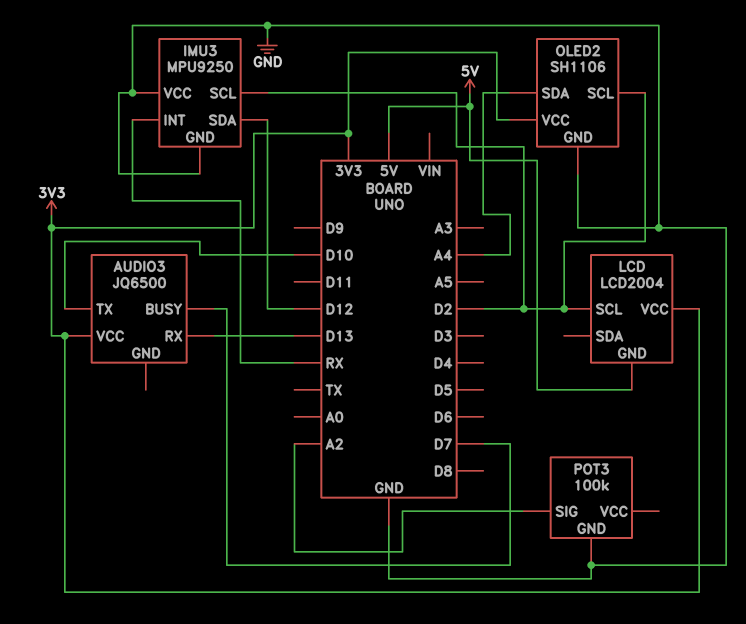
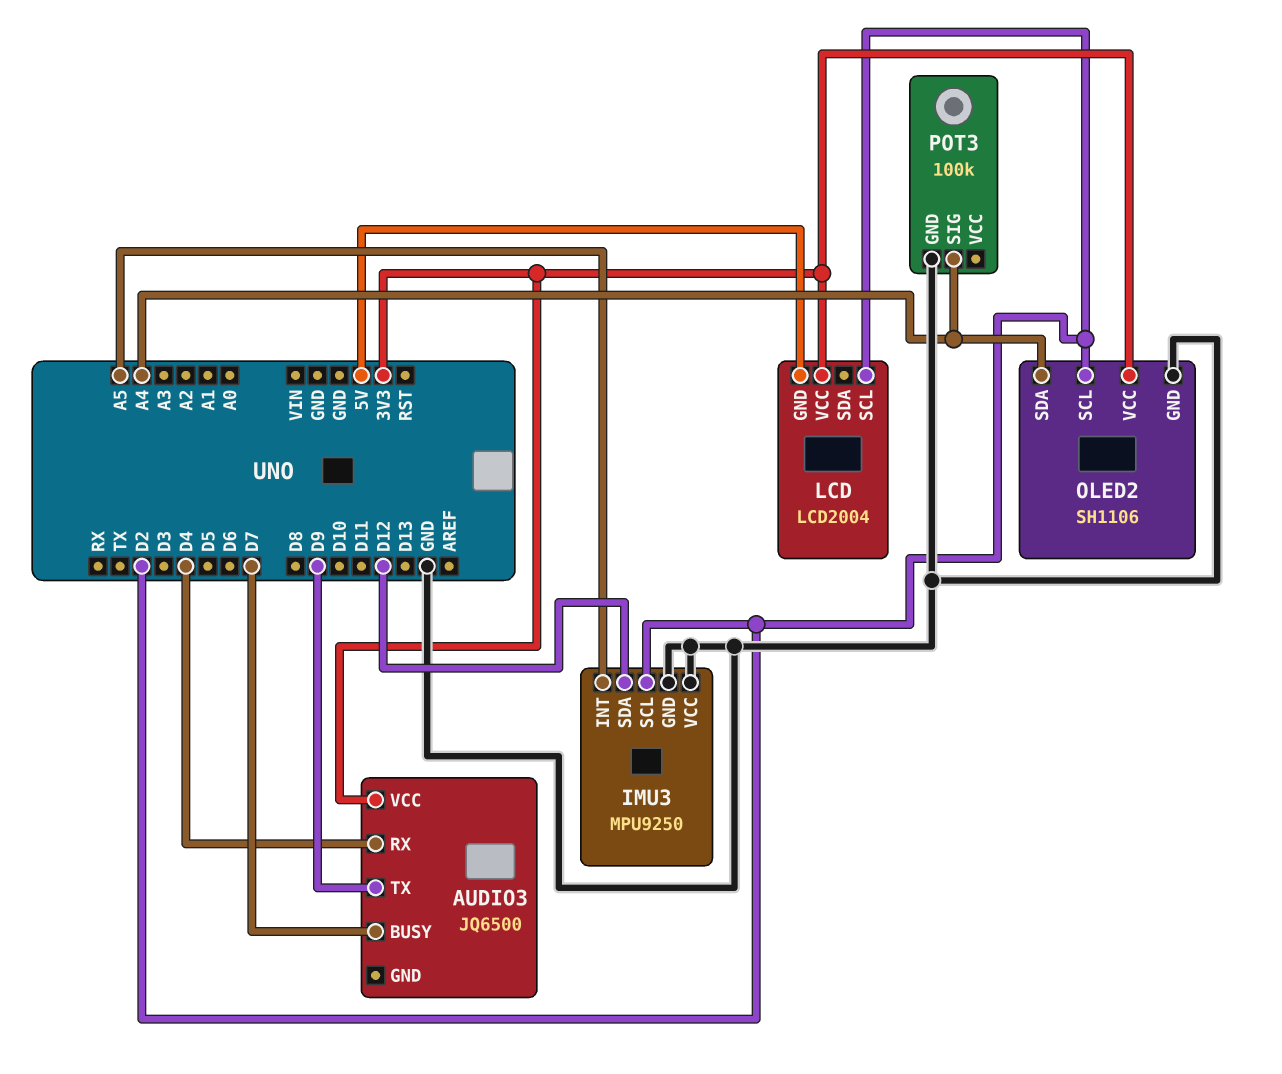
AUDIO3 pin RX: D13 -> D4
AUDIO3 pin TX: D10 -> D9
IMU3 pin INT: RX -> A5
POT3 pin SIG: A2 -> A4

